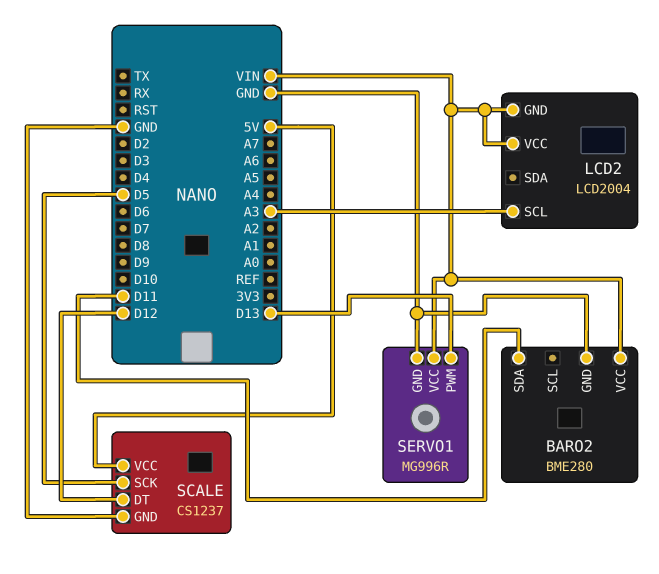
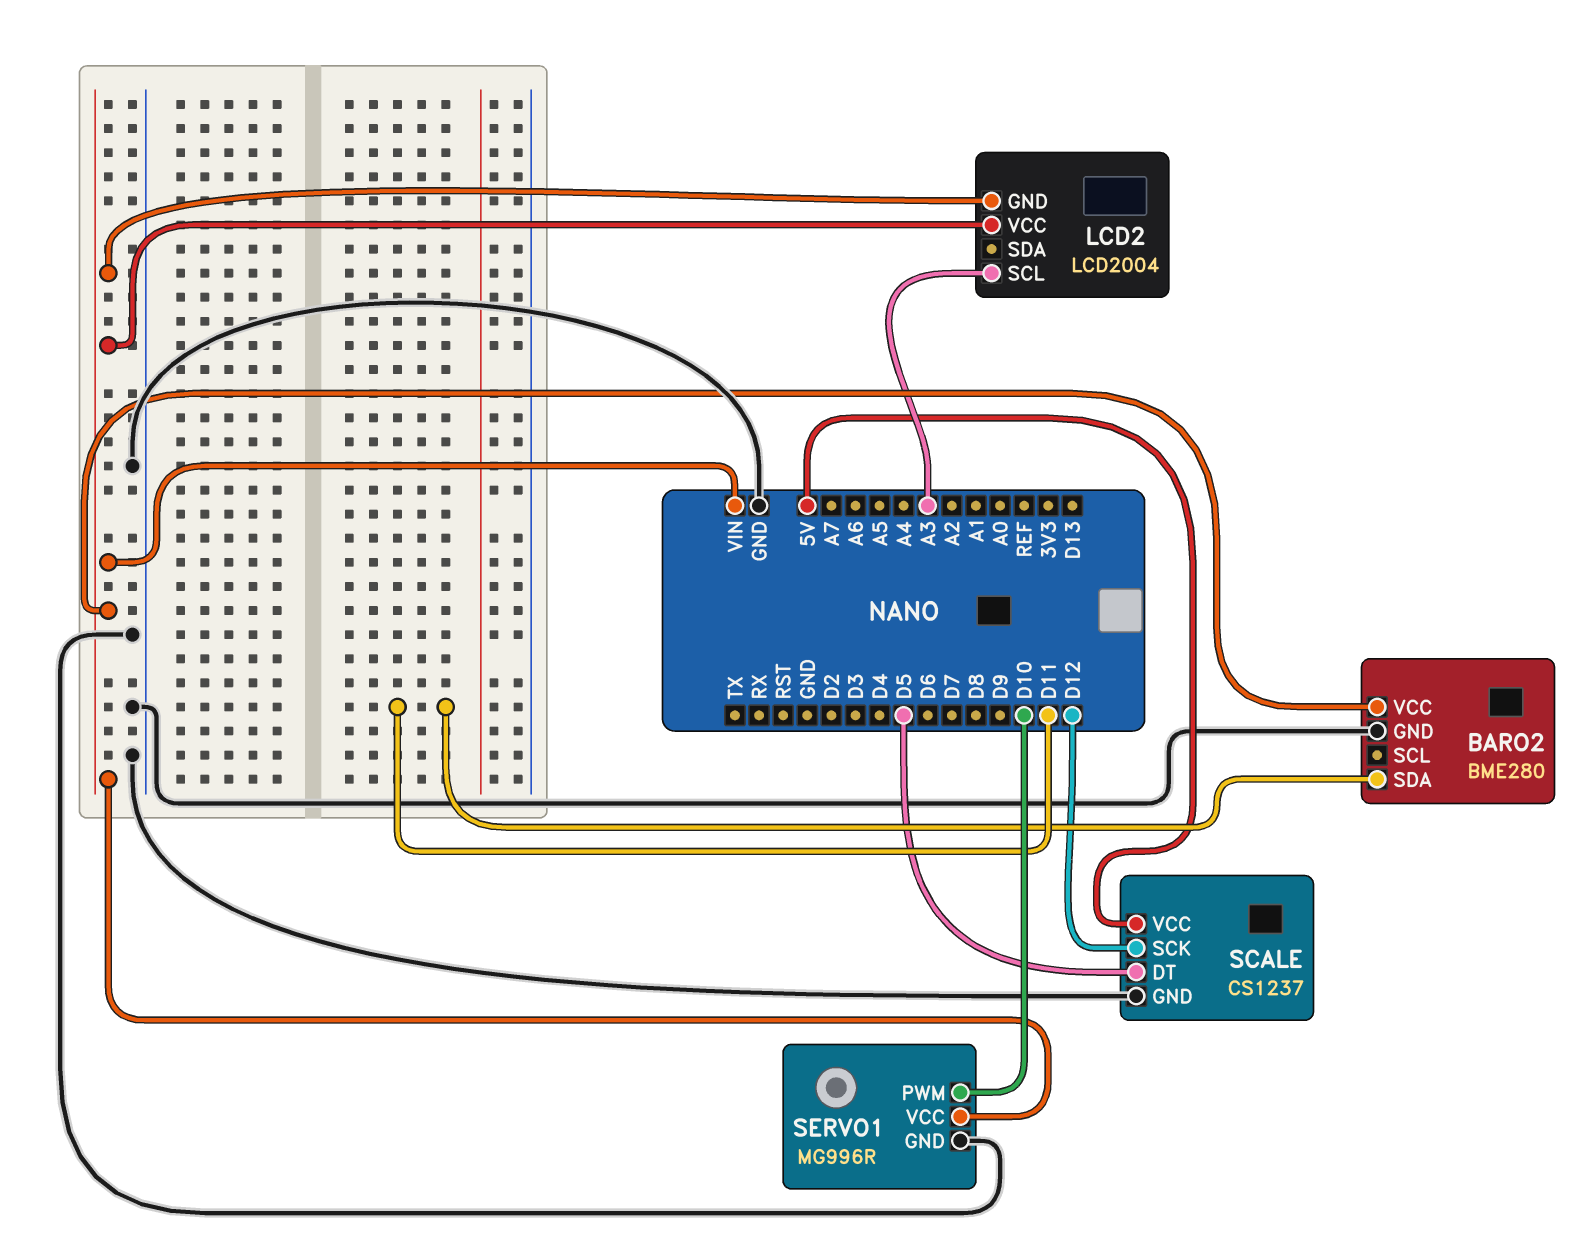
SCALE pin DT: D12 -> D5
SCALE pin SCK: D5 -> D12
SERVO1 pin PWM: D13 -> D10

